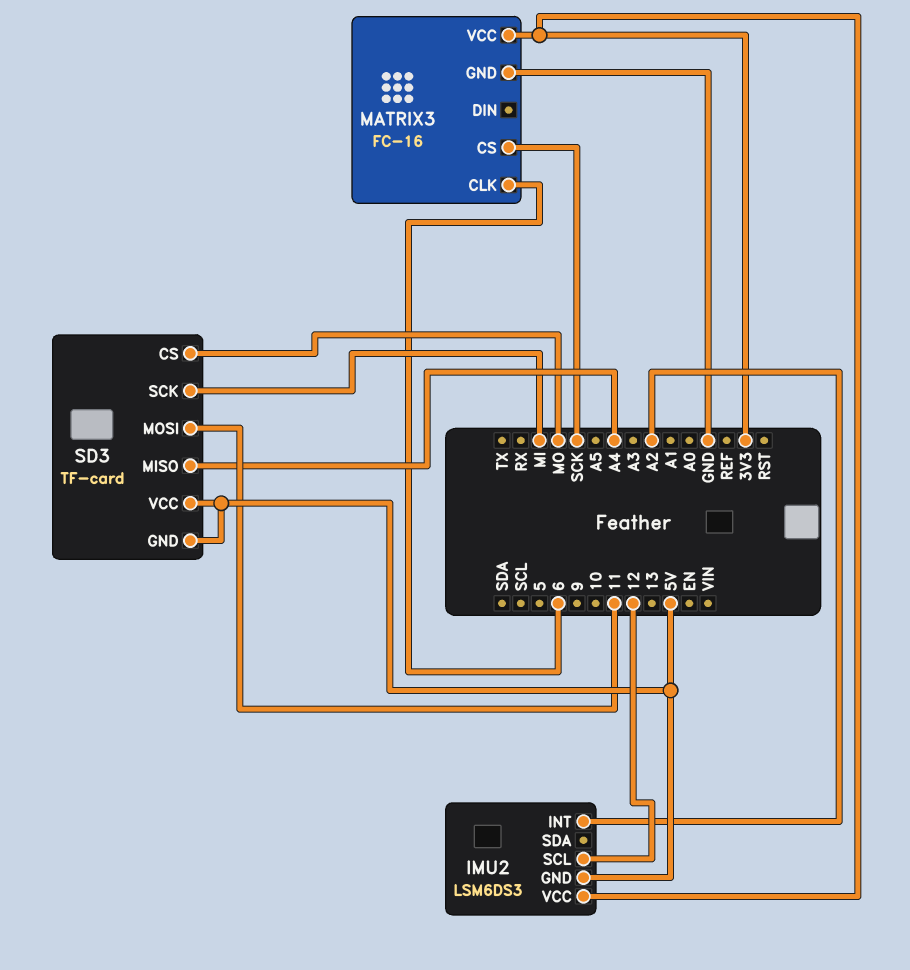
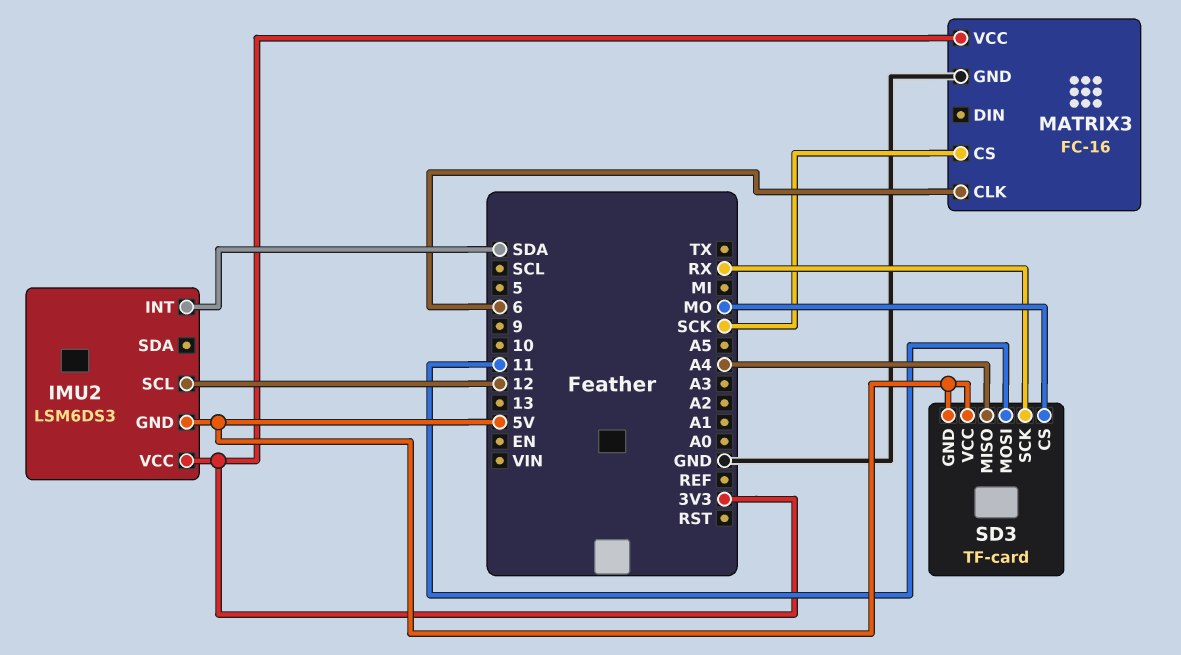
IMU2 pin INT: A2 -> SDA
SD3 pin SCK: MI -> RX

